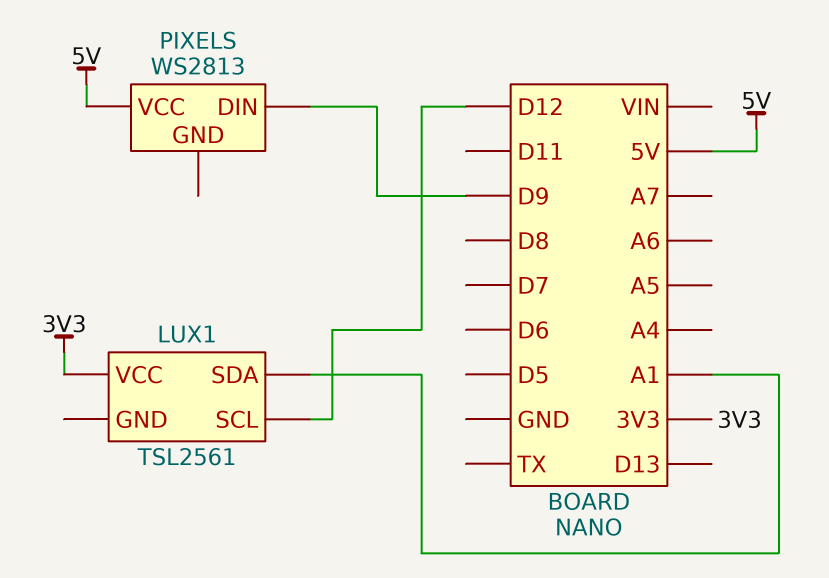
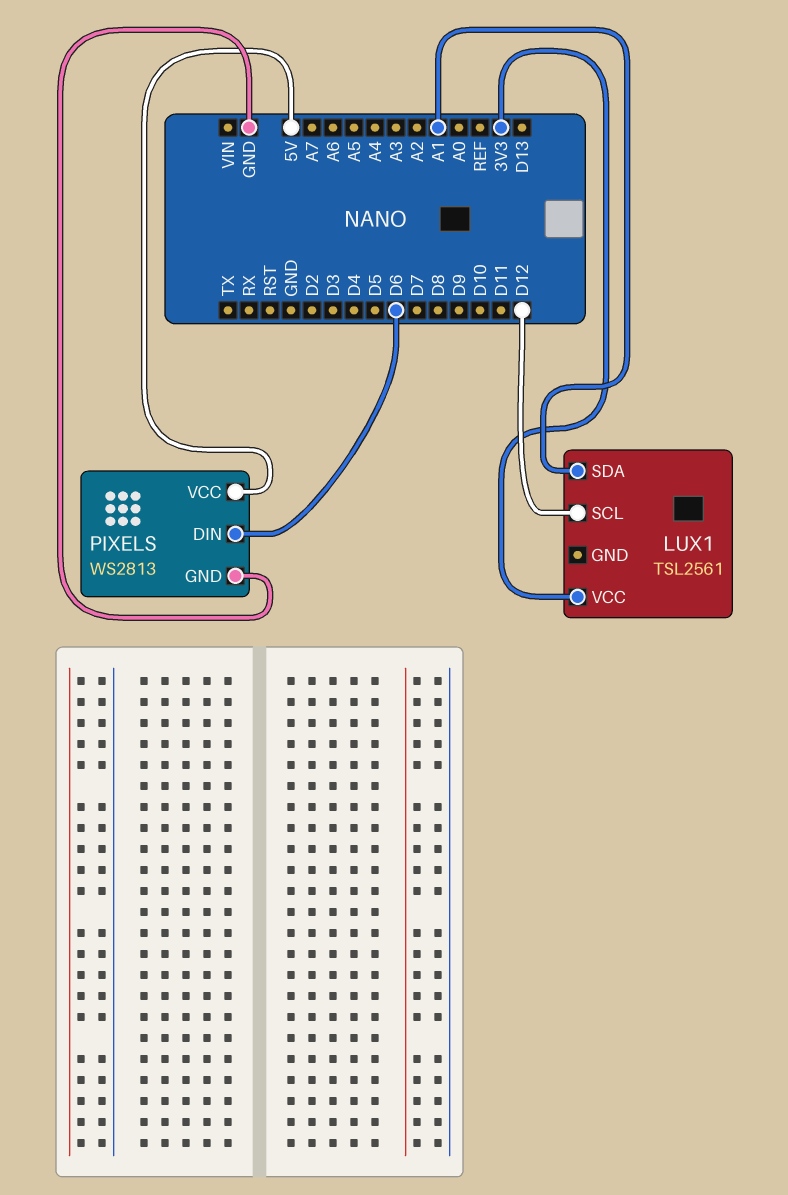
PIXELS pin DIN: D9 -> D6
PIXELS pin GND: none -> GND

